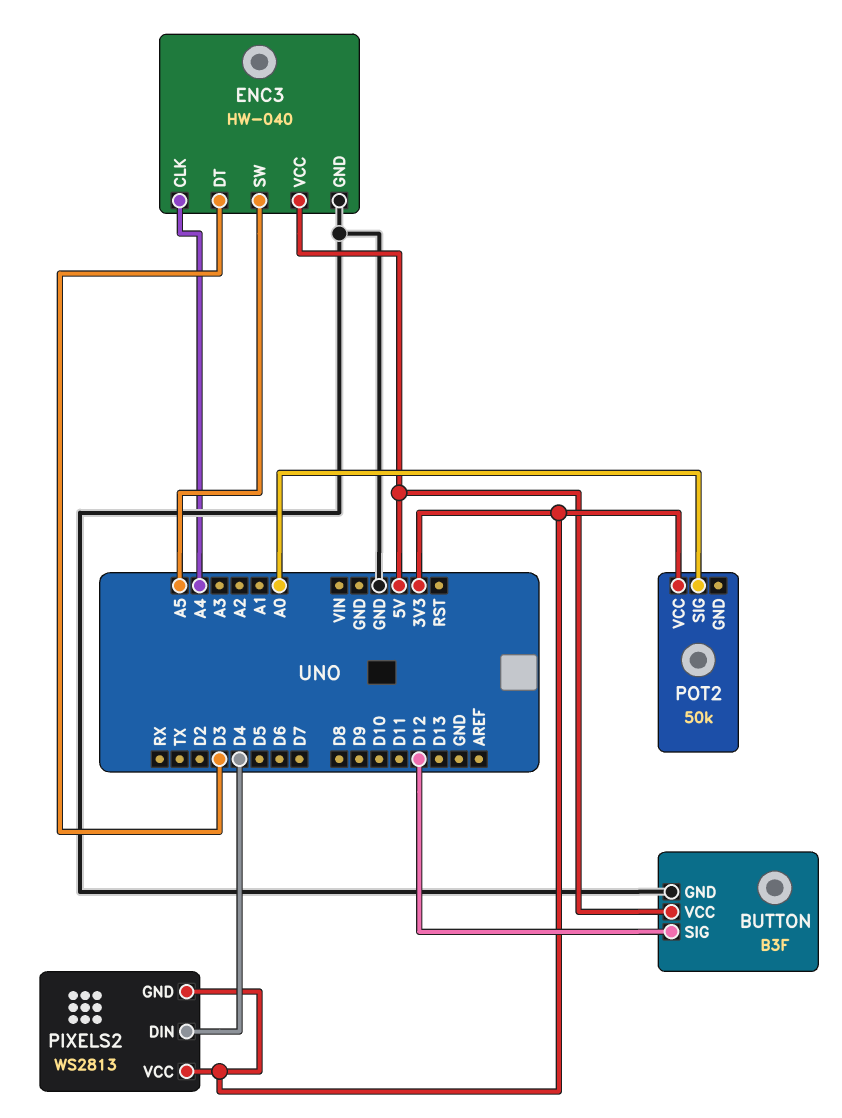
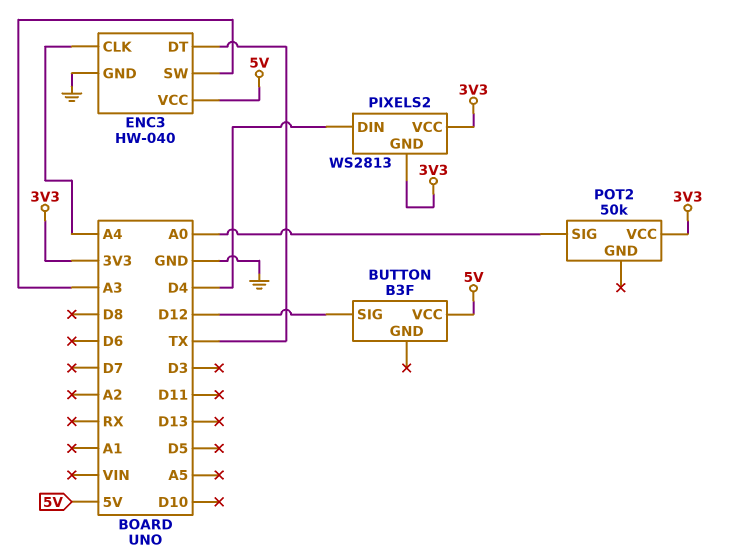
BUTTON pin GND: GND -> none
ENC3 pin DT: D3 -> TX
ENC3 pin SW: A5 -> A3

